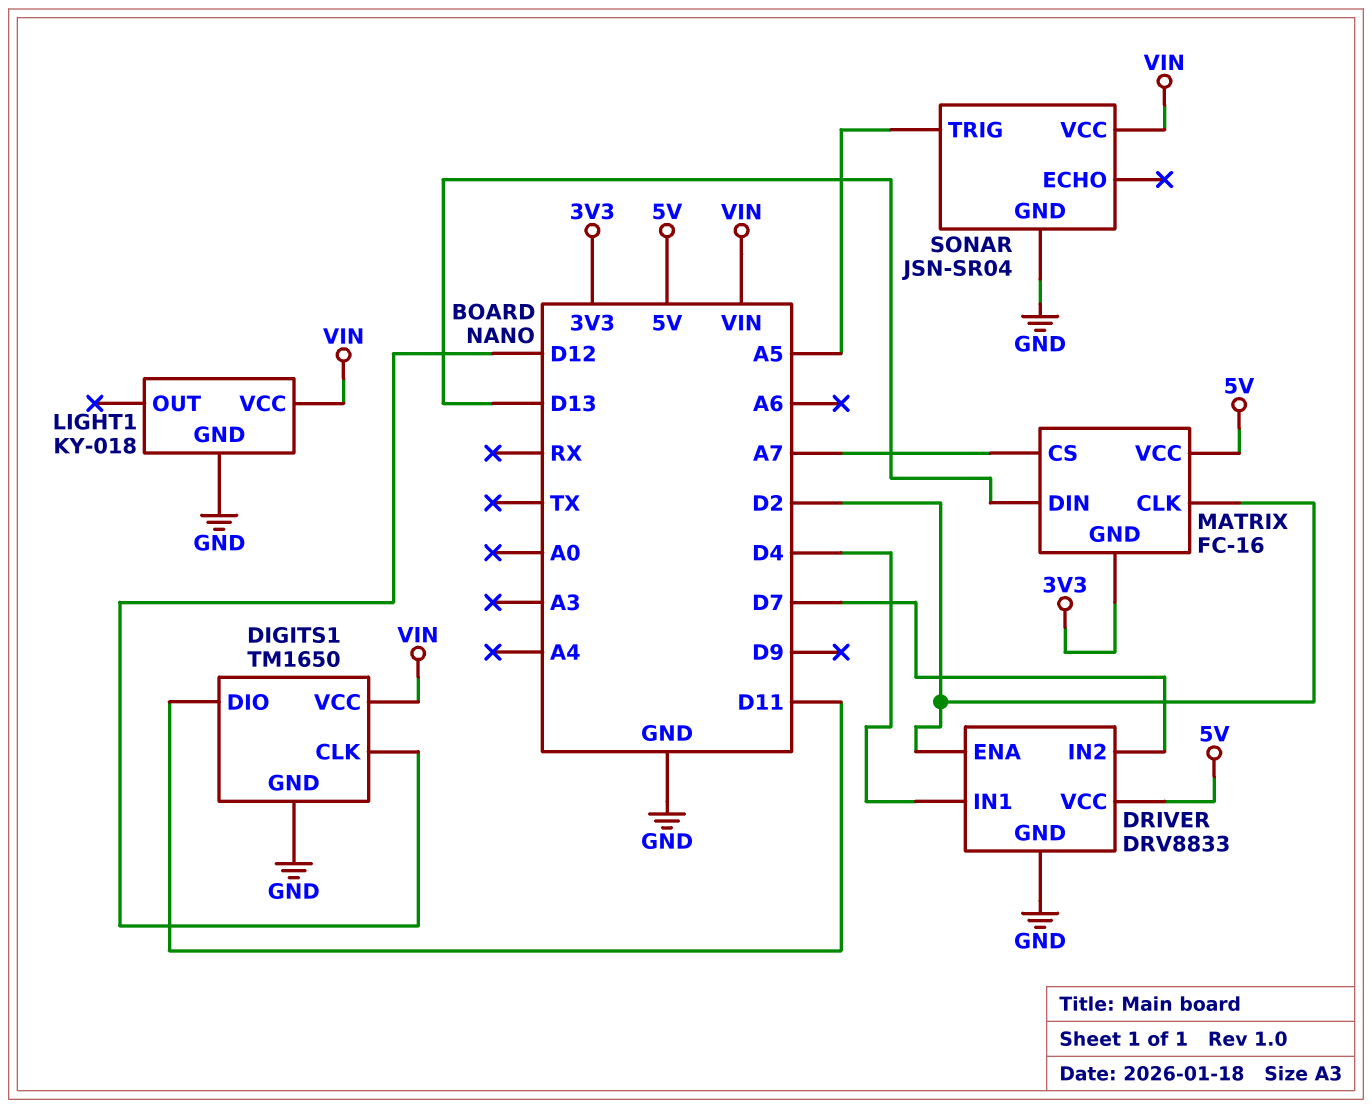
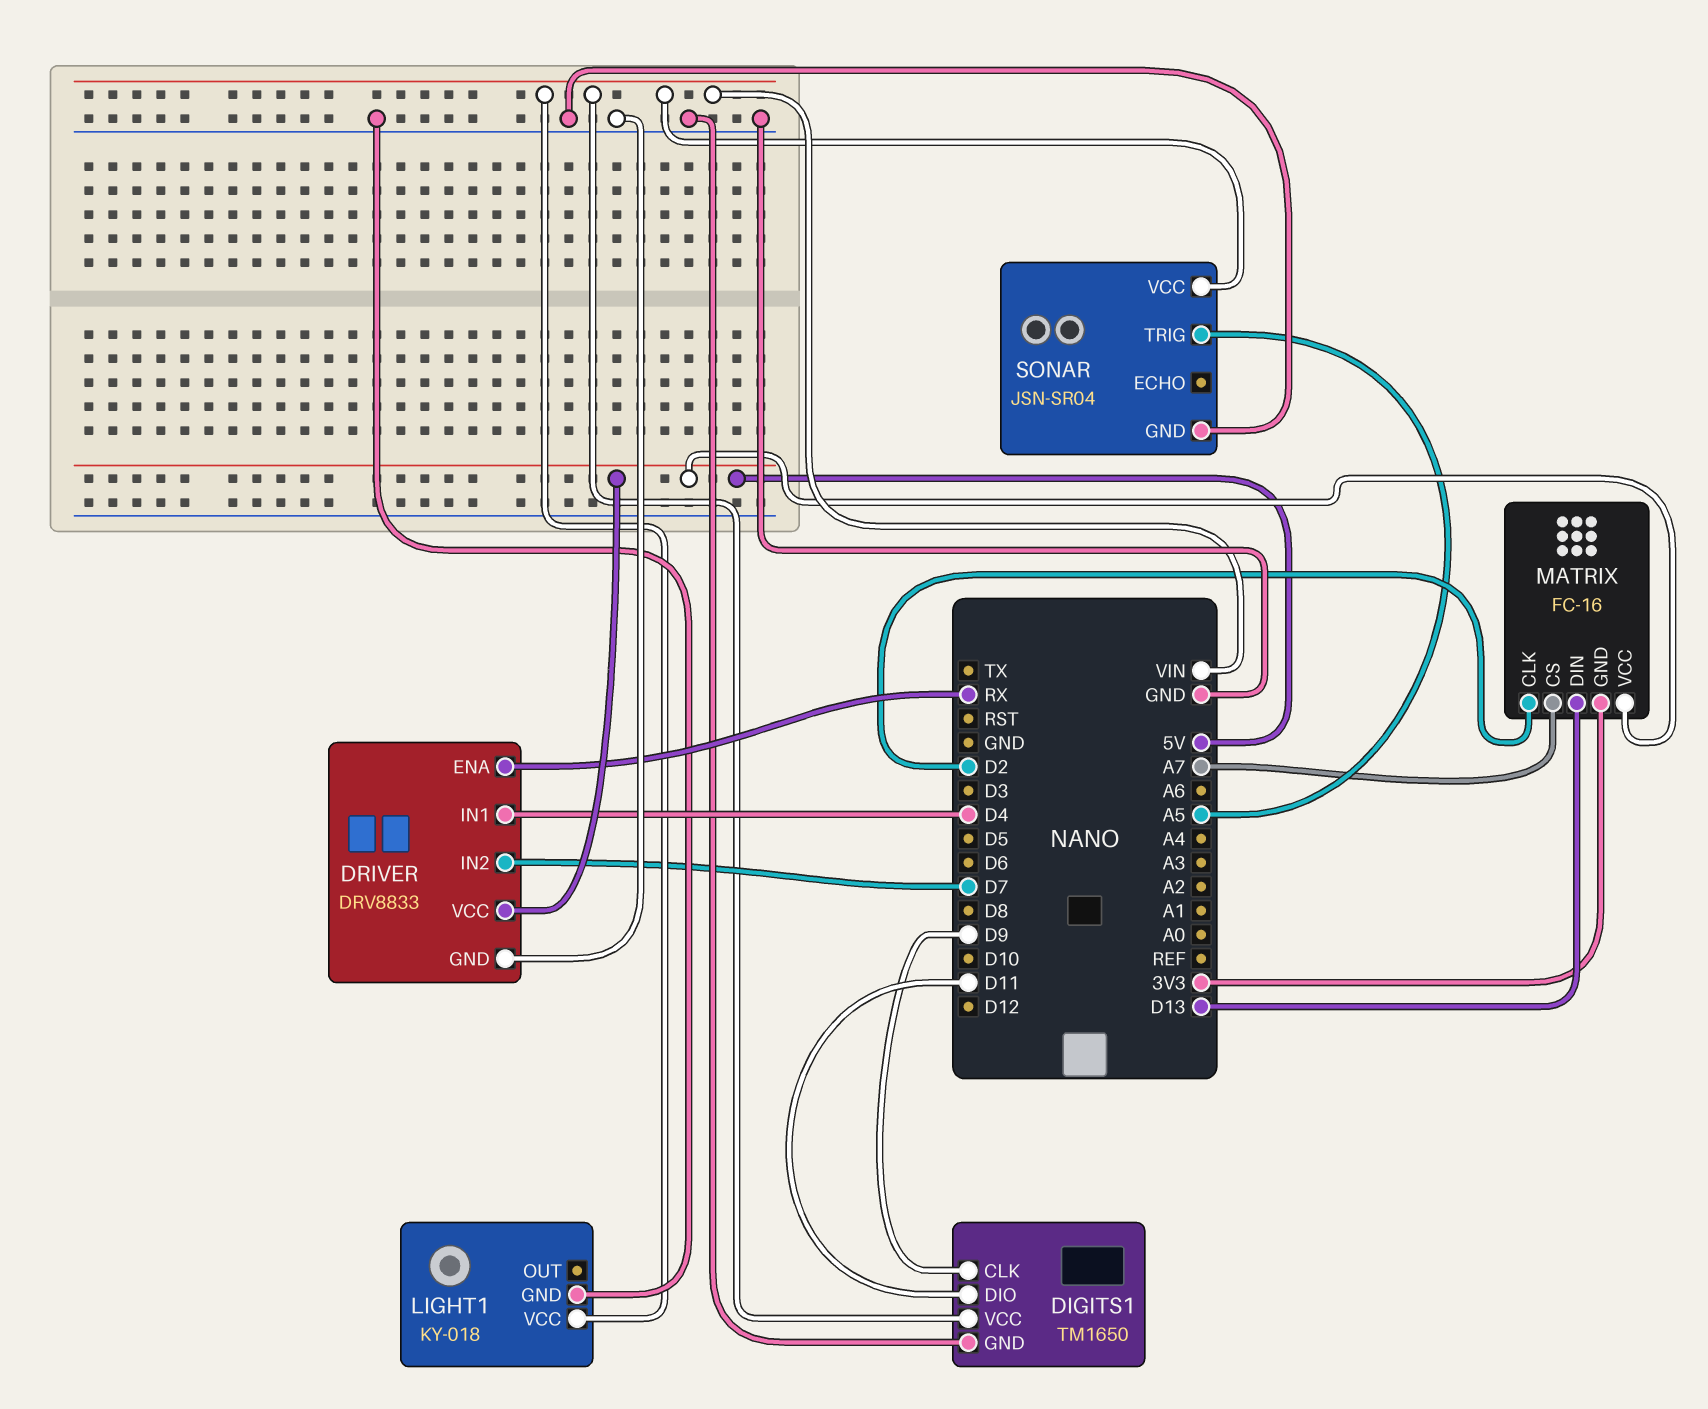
DIGITS1 pin CLK: D12 -> D9
DRIVER pin ENA: D2 -> RX

